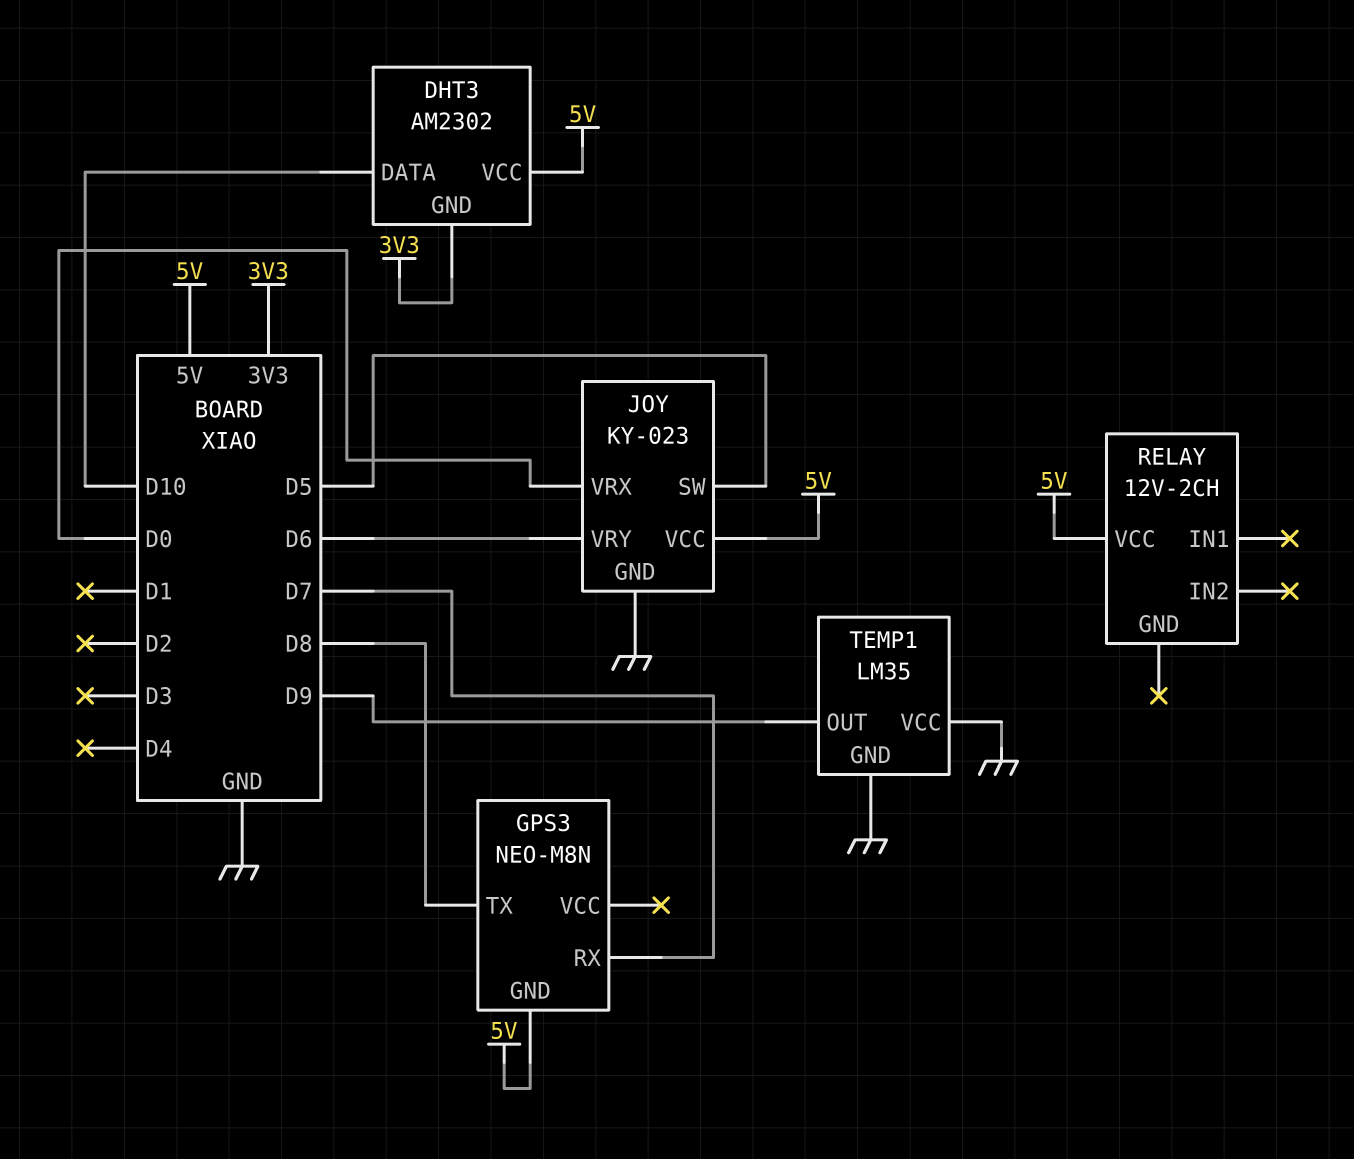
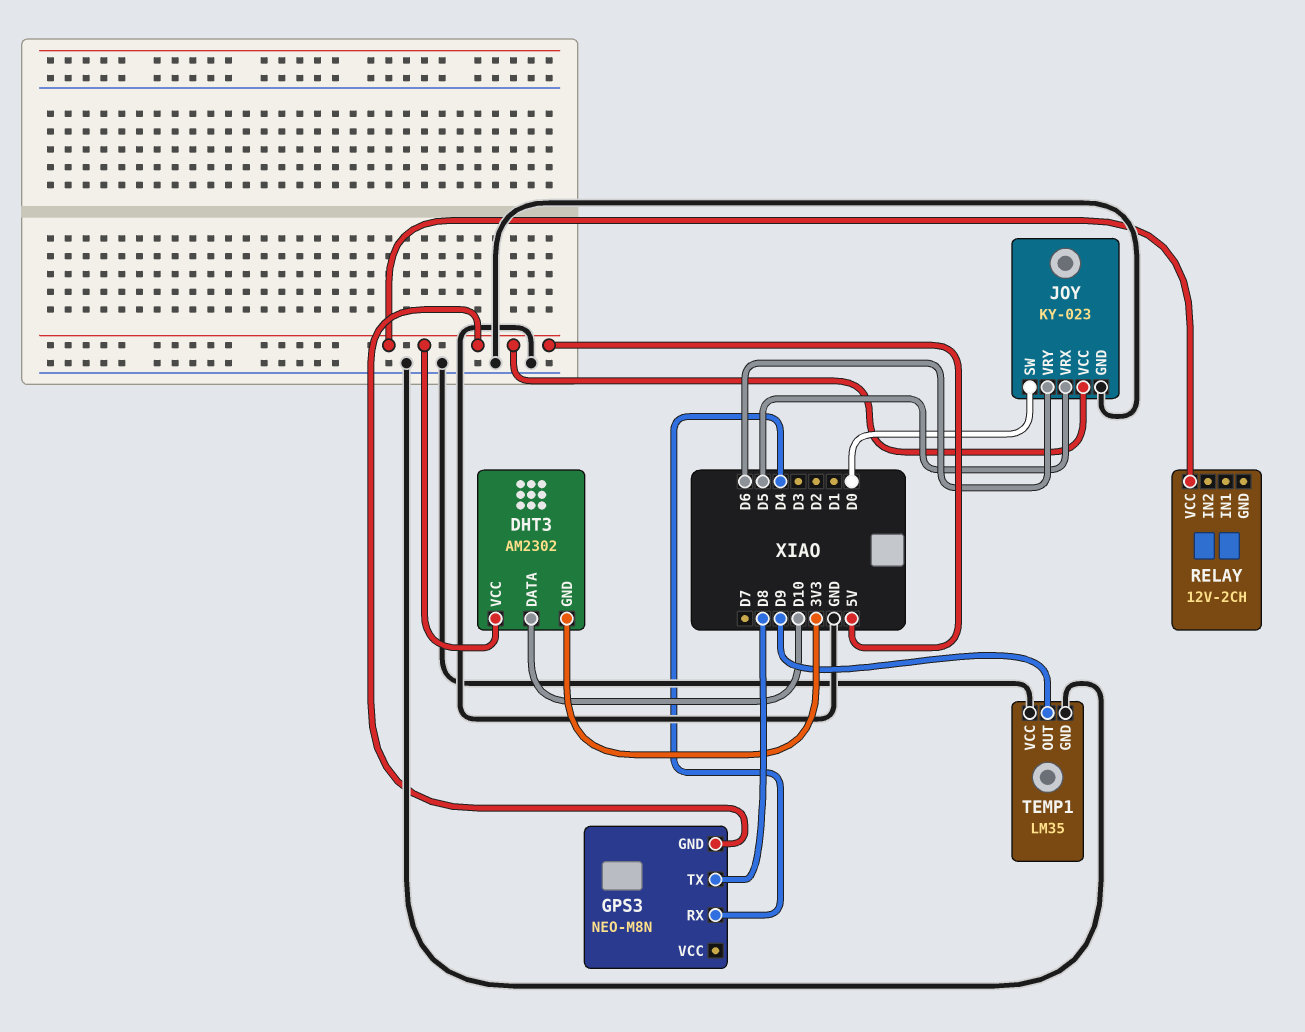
GPS3 pin RX: D7 -> D4
JOY pin SW: D5 -> D0
JOY pin VRX: D0 -> D5

